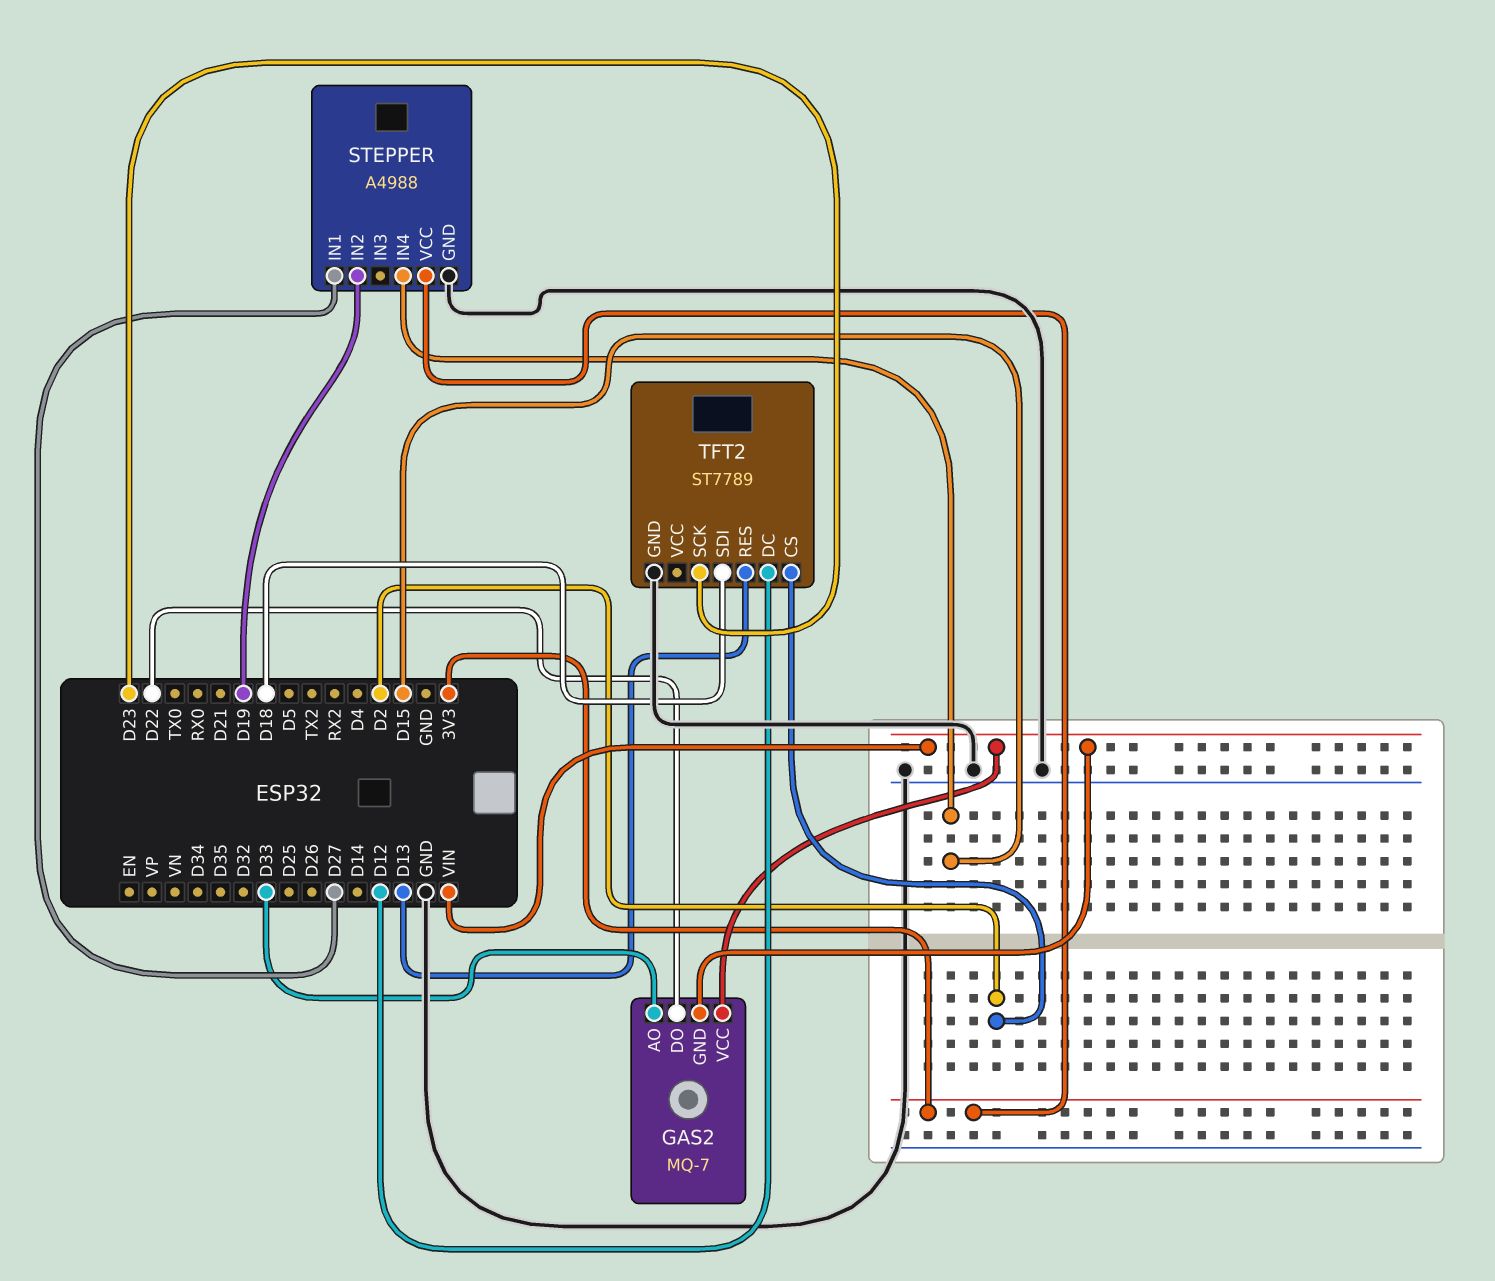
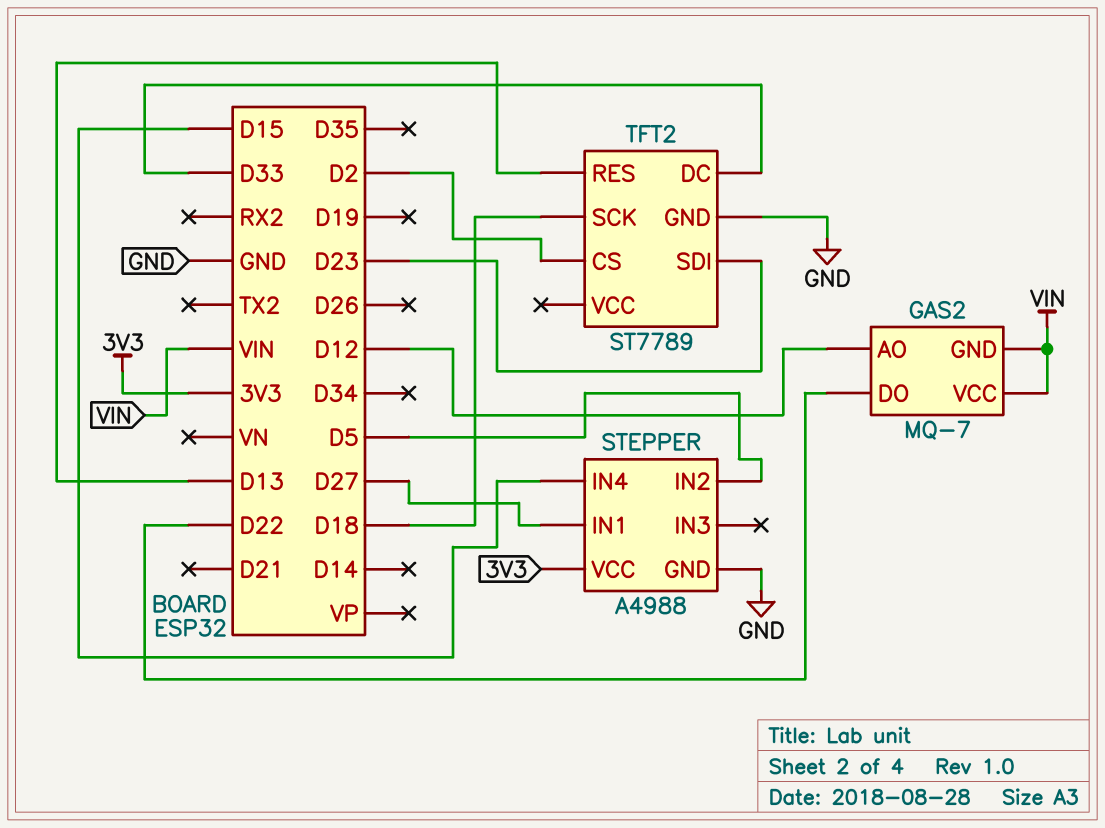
GAS2 pin AO: D33 -> D12
STEPPER pin IN2: D19 -> D5
TFT2 pin DC: D12 -> D33
TFT2 pin SCK: D23 -> D18
TFT2 pin SDI: D18 -> D23

